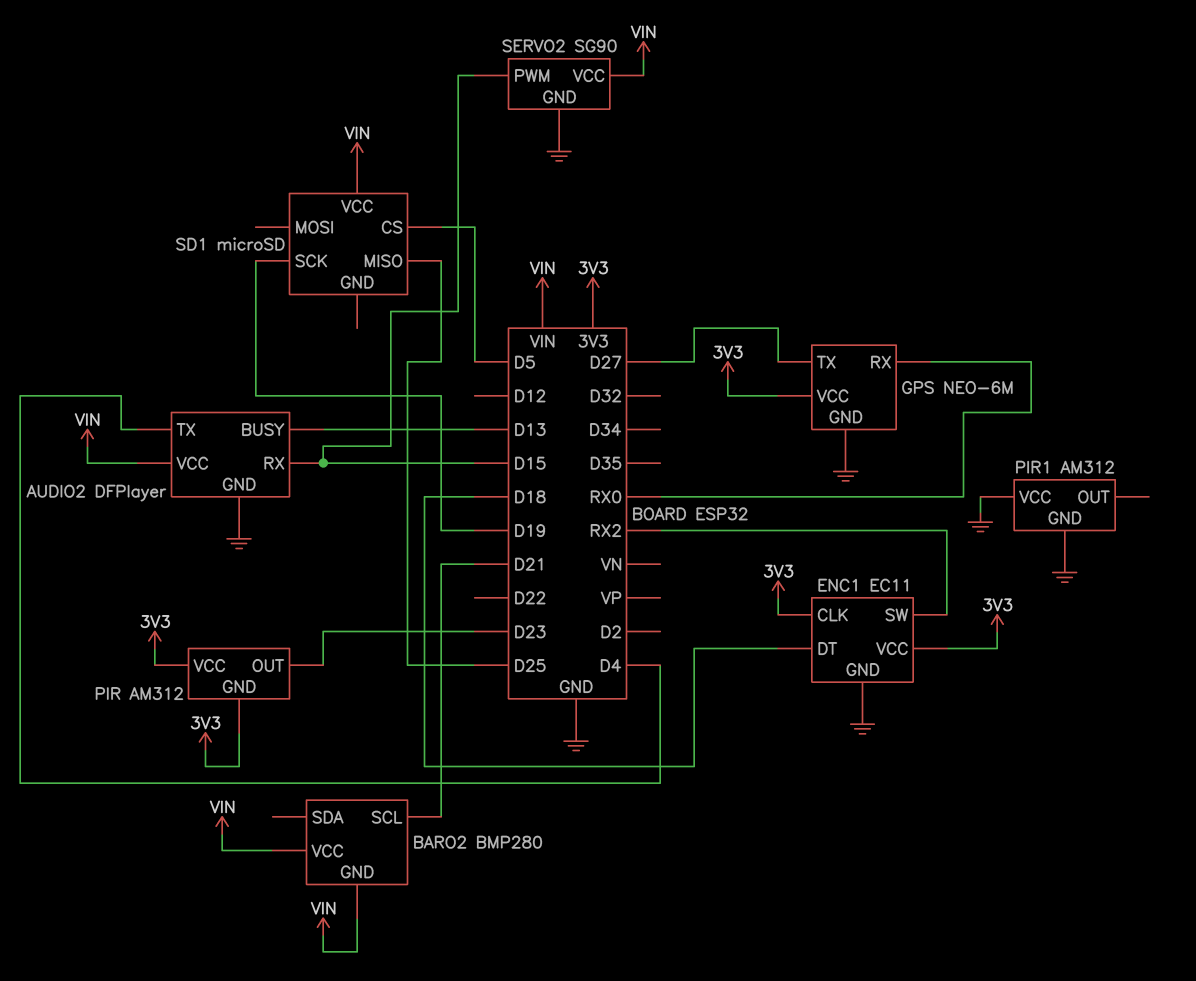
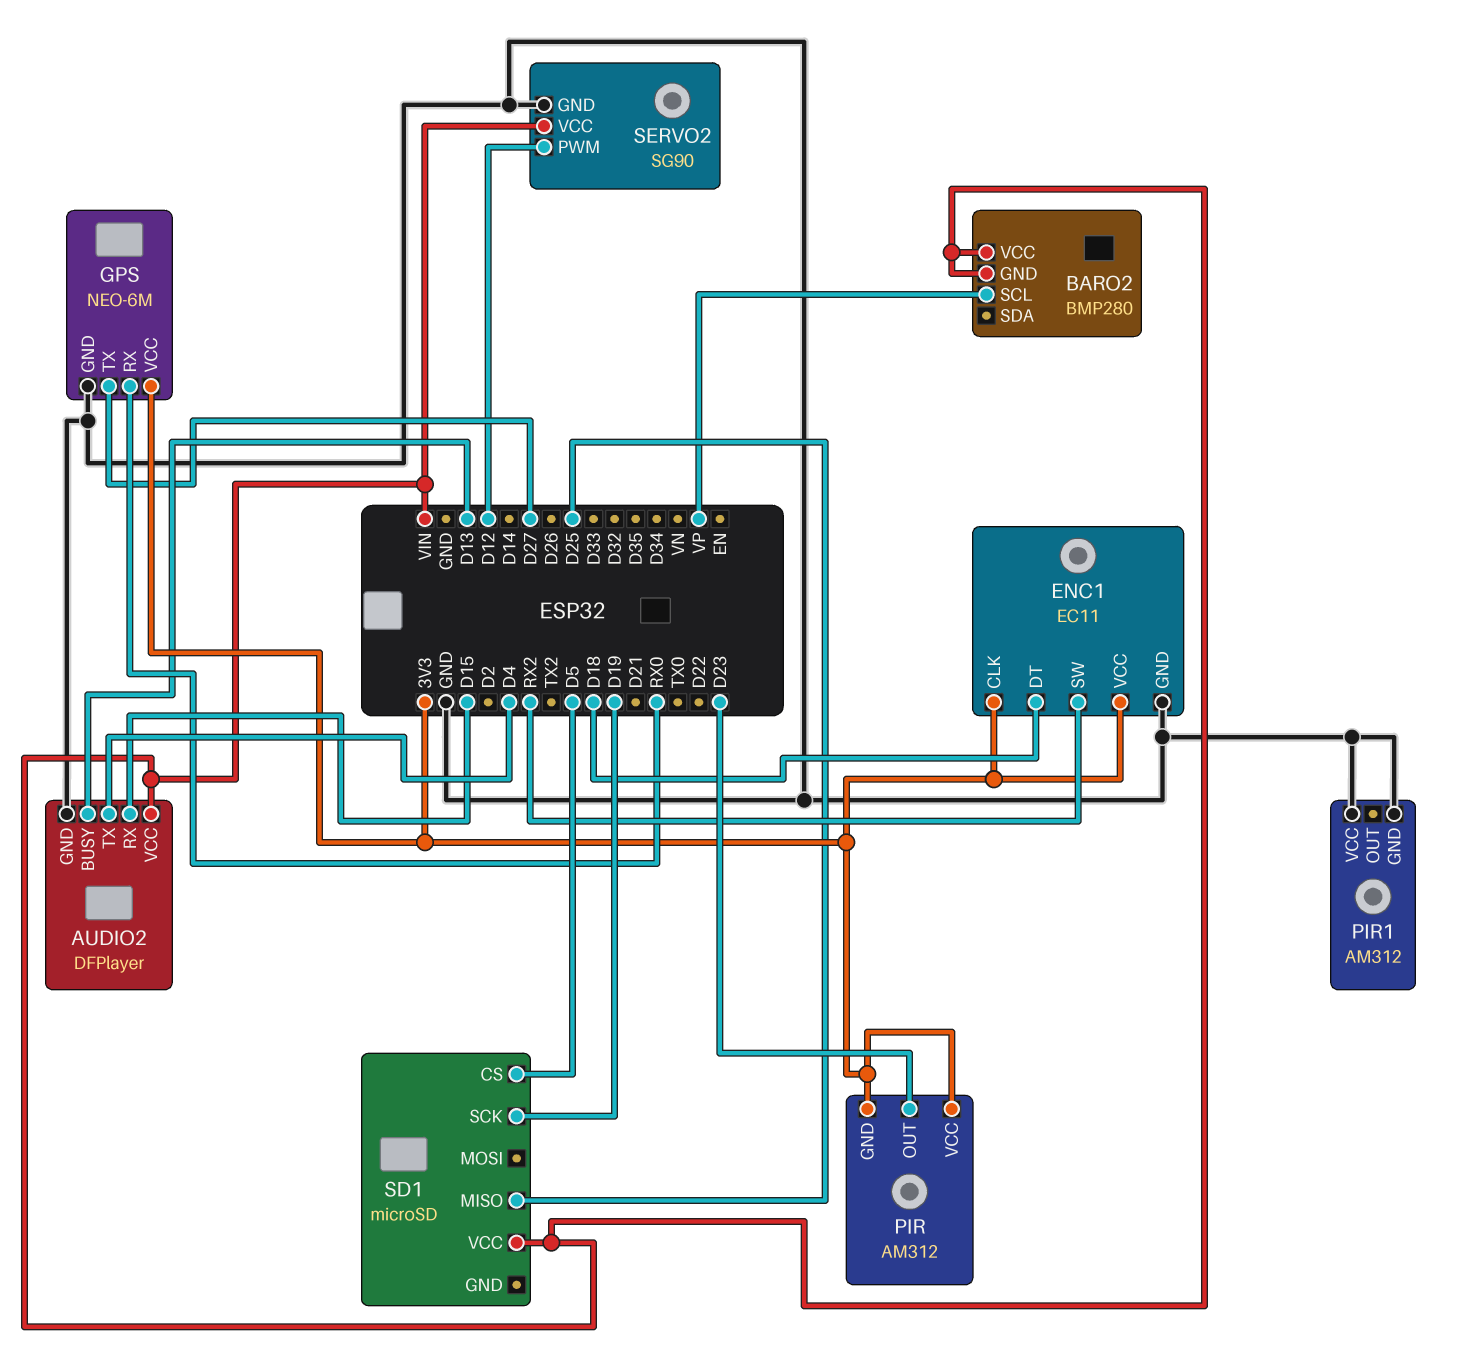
BARO2 pin SCL: D21 -> VP
SERVO2 pin PWM: D15 -> D12

